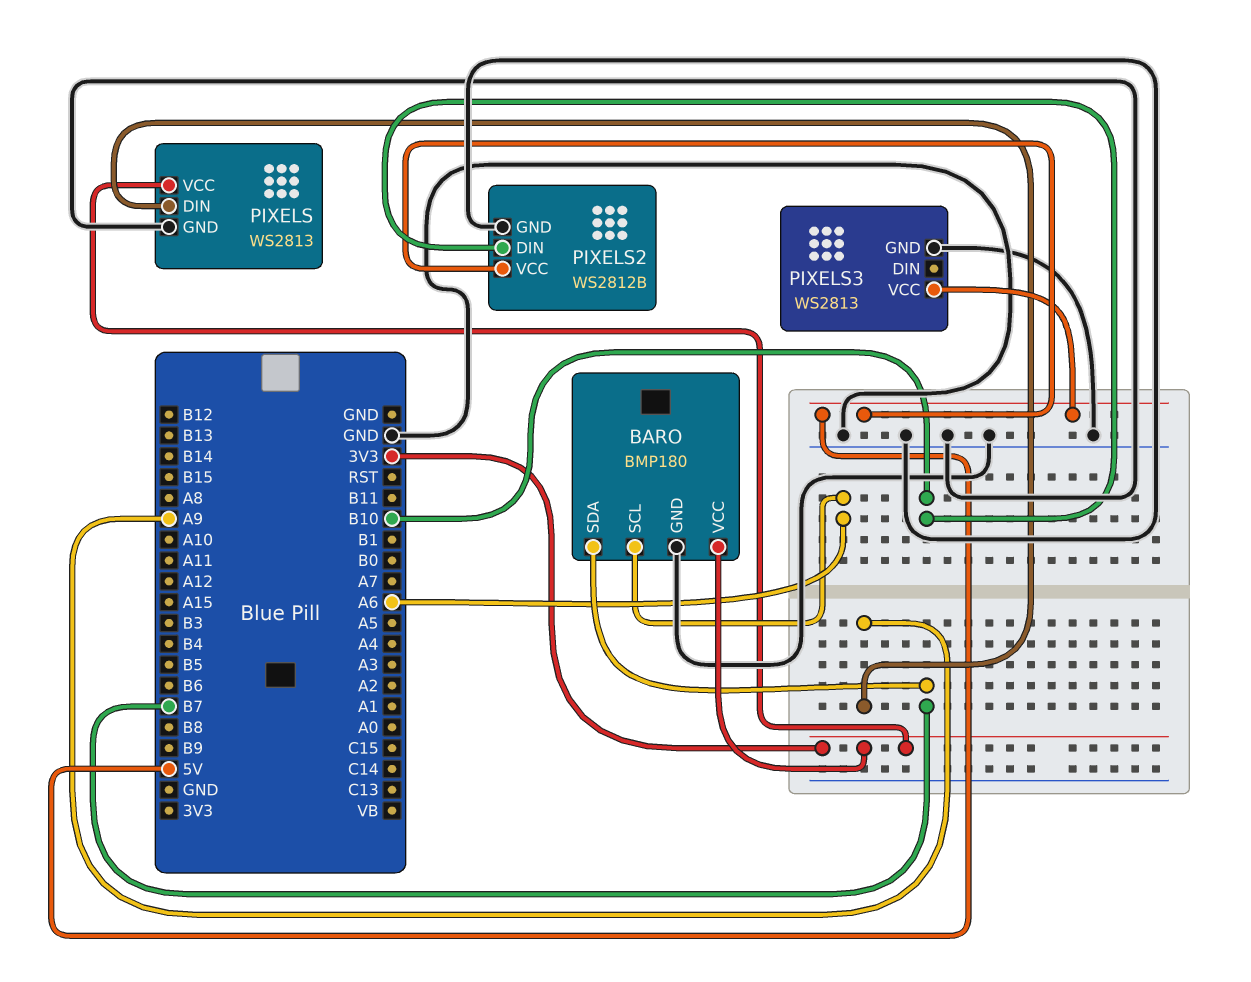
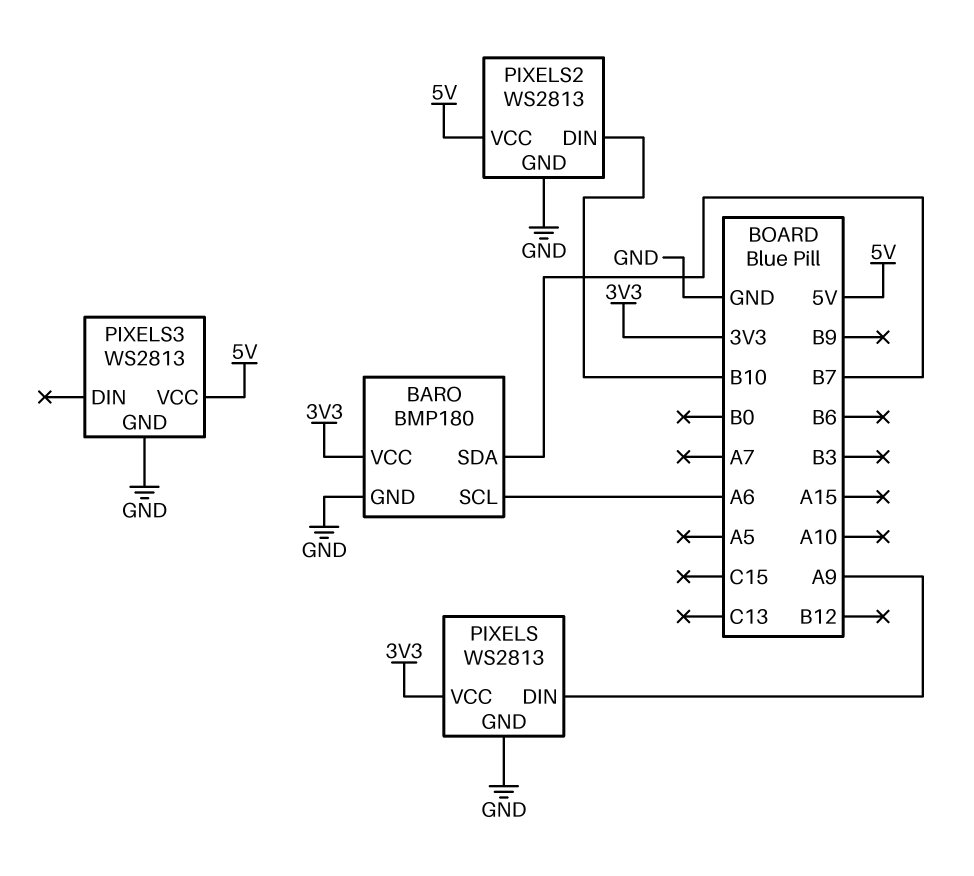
PIXELS2: WS2812B -> WS2813

